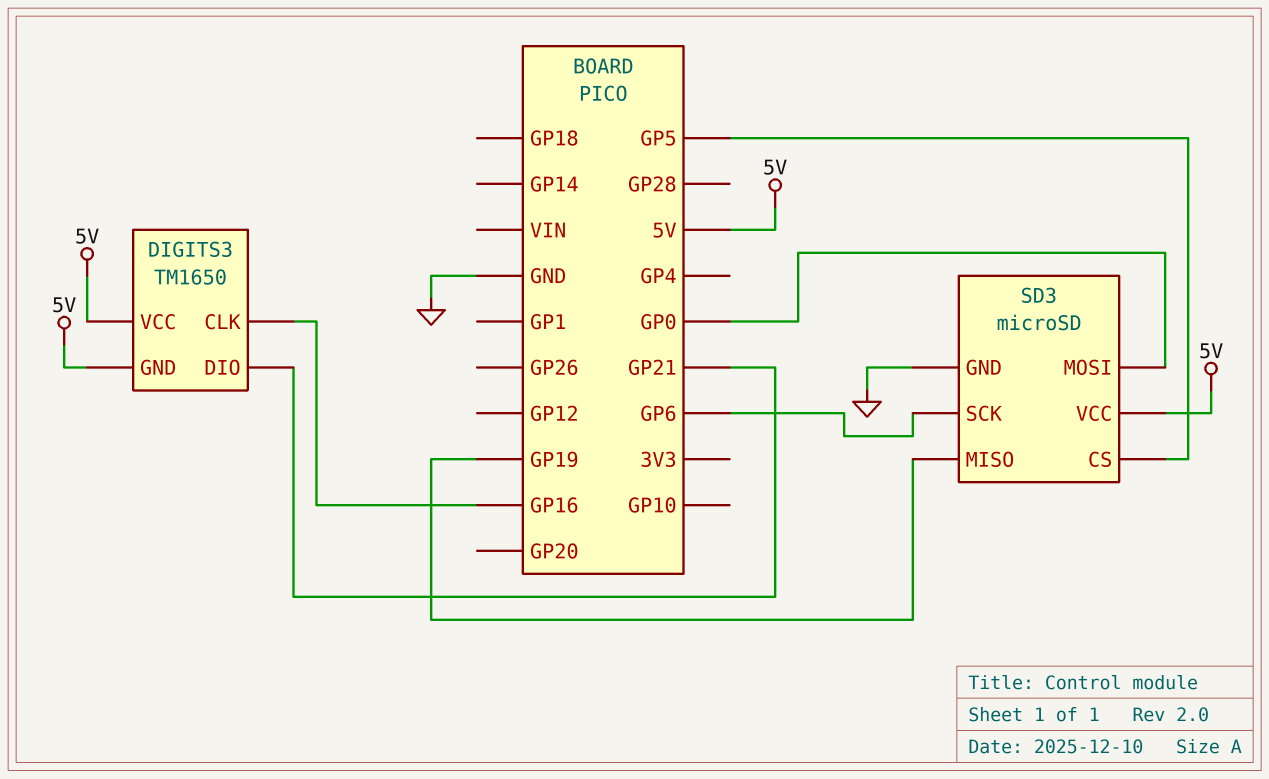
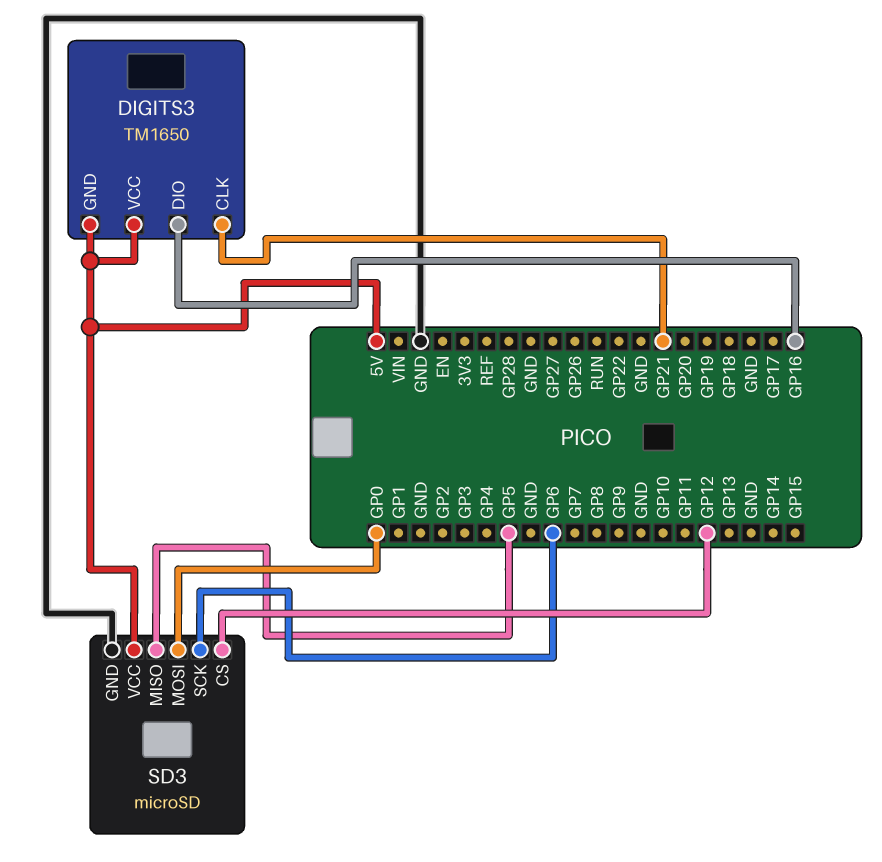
DIGITS3 pin CLK: GP16 -> GP21
DIGITS3 pin DIO: GP21 -> GP16
SD3 pin CS: GP5 -> GP12
SD3 pin MISO: GP19 -> GP5

